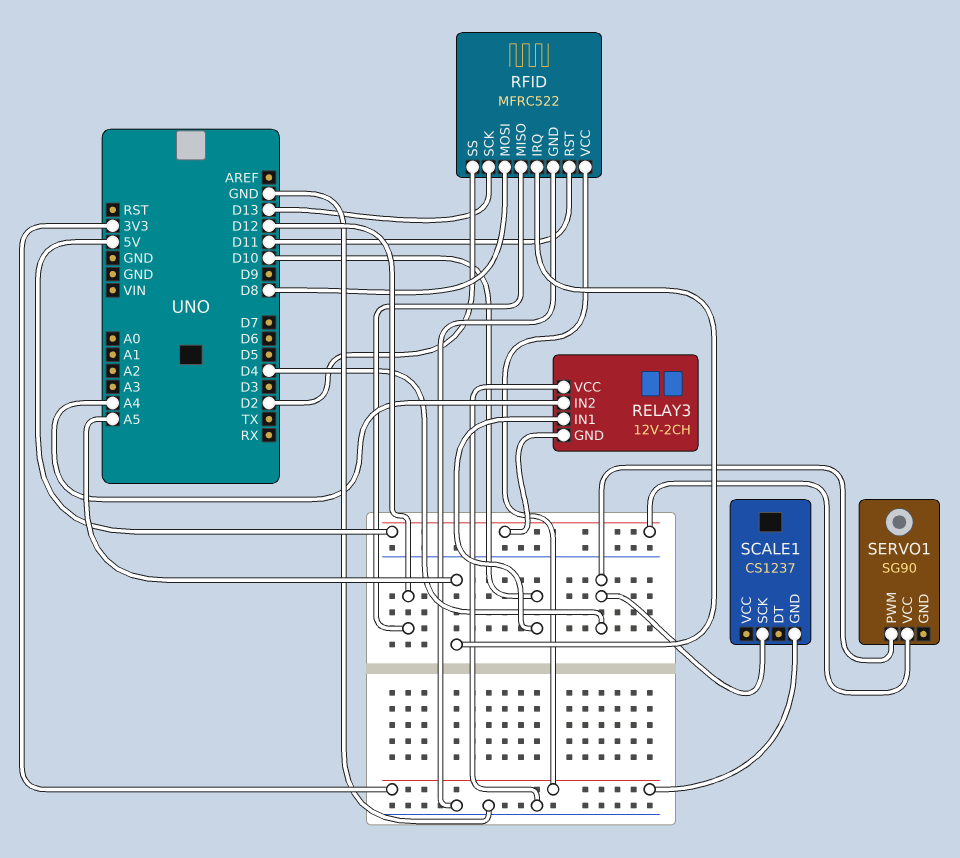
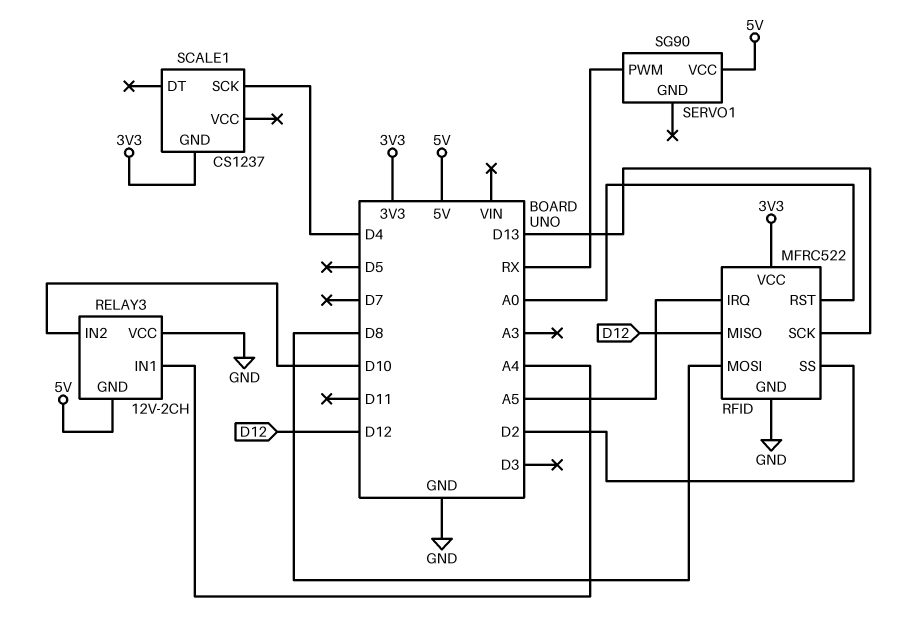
RELAY3 pin IN1: D10 -> A4
RELAY3 pin IN2: A4 -> D10
RFID pin RST: D11 -> A0
SERVO1 pin PWM: D4 -> RX

